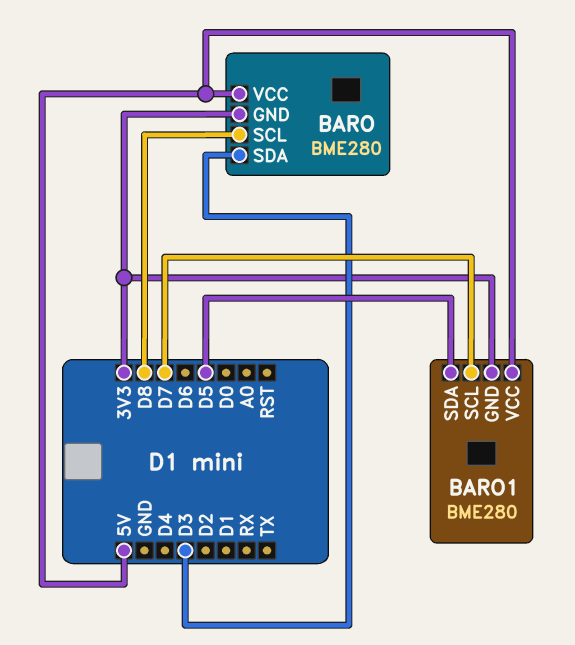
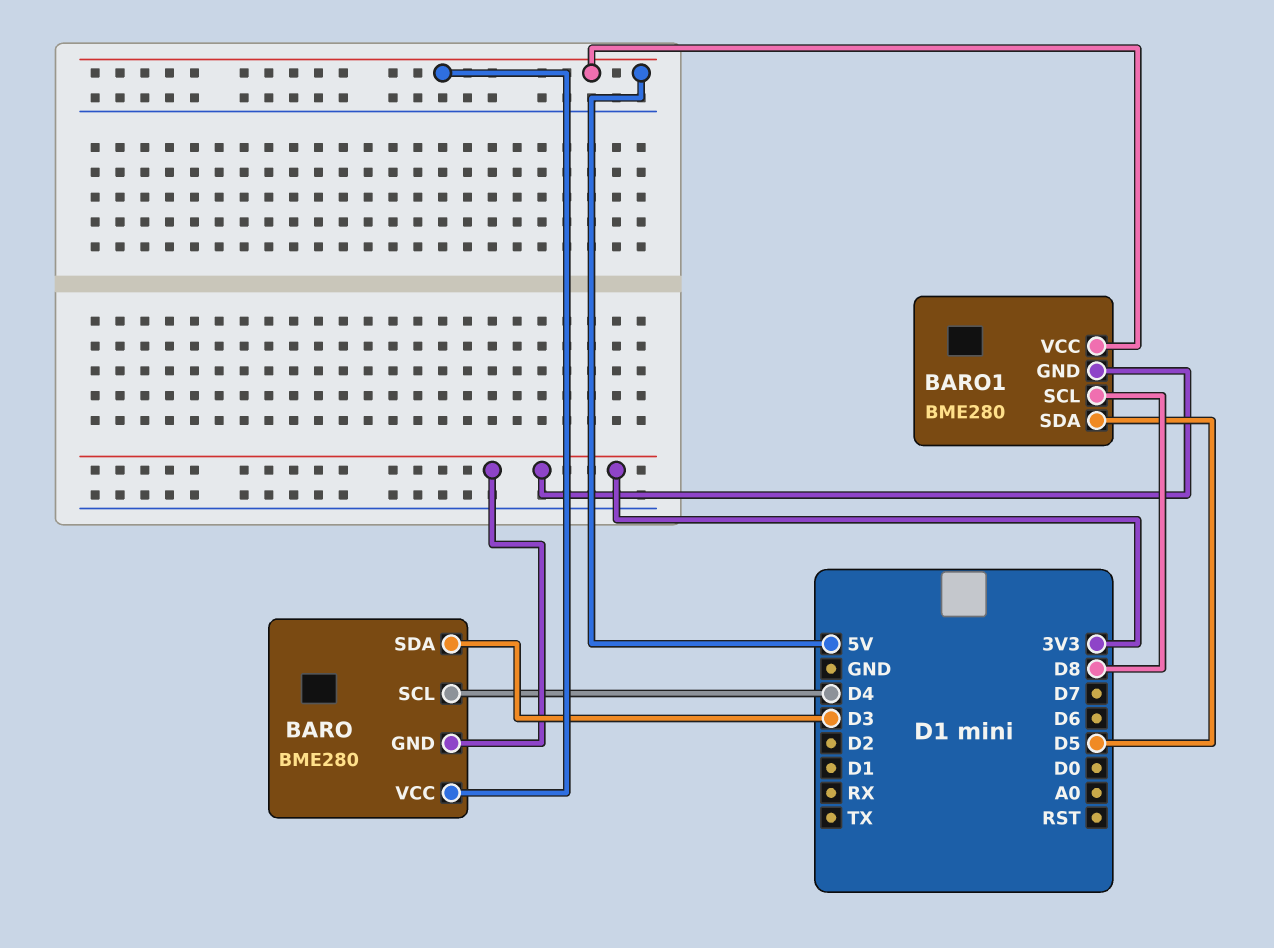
BARO pin SCL: D8 -> D4
BARO1 pin SCL: D7 -> D8

